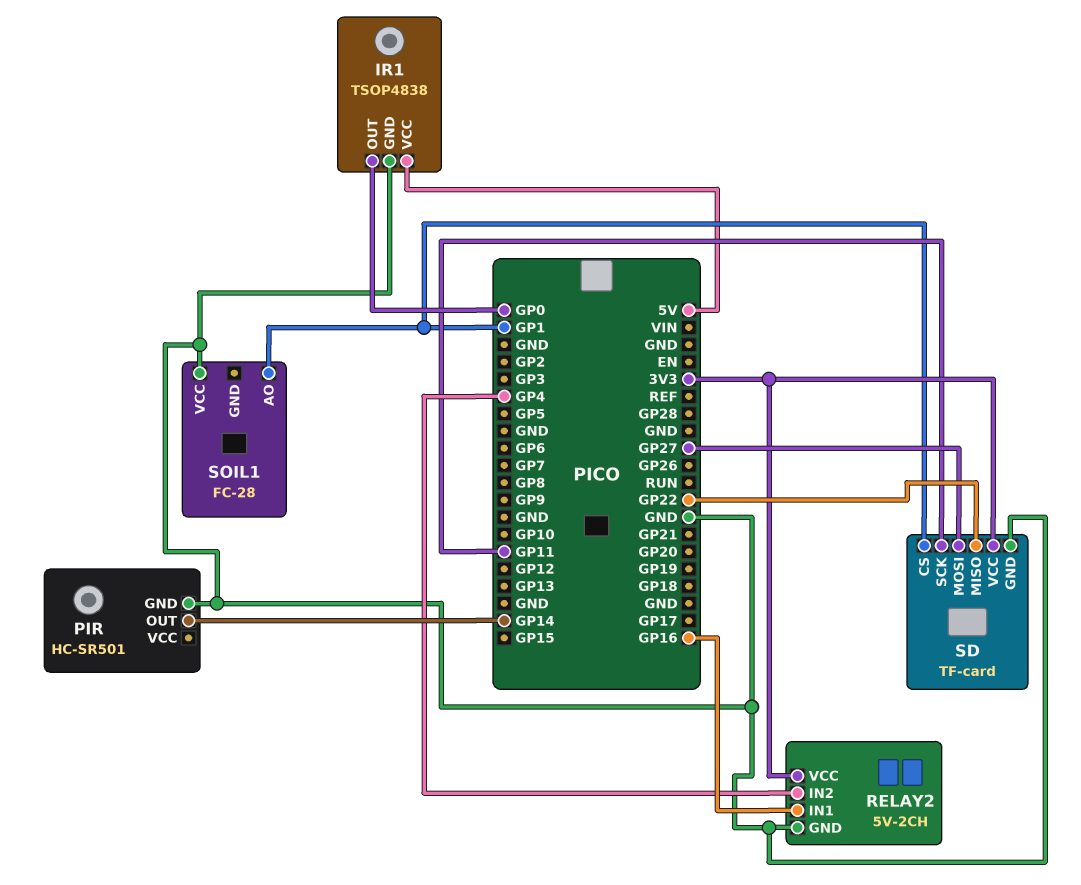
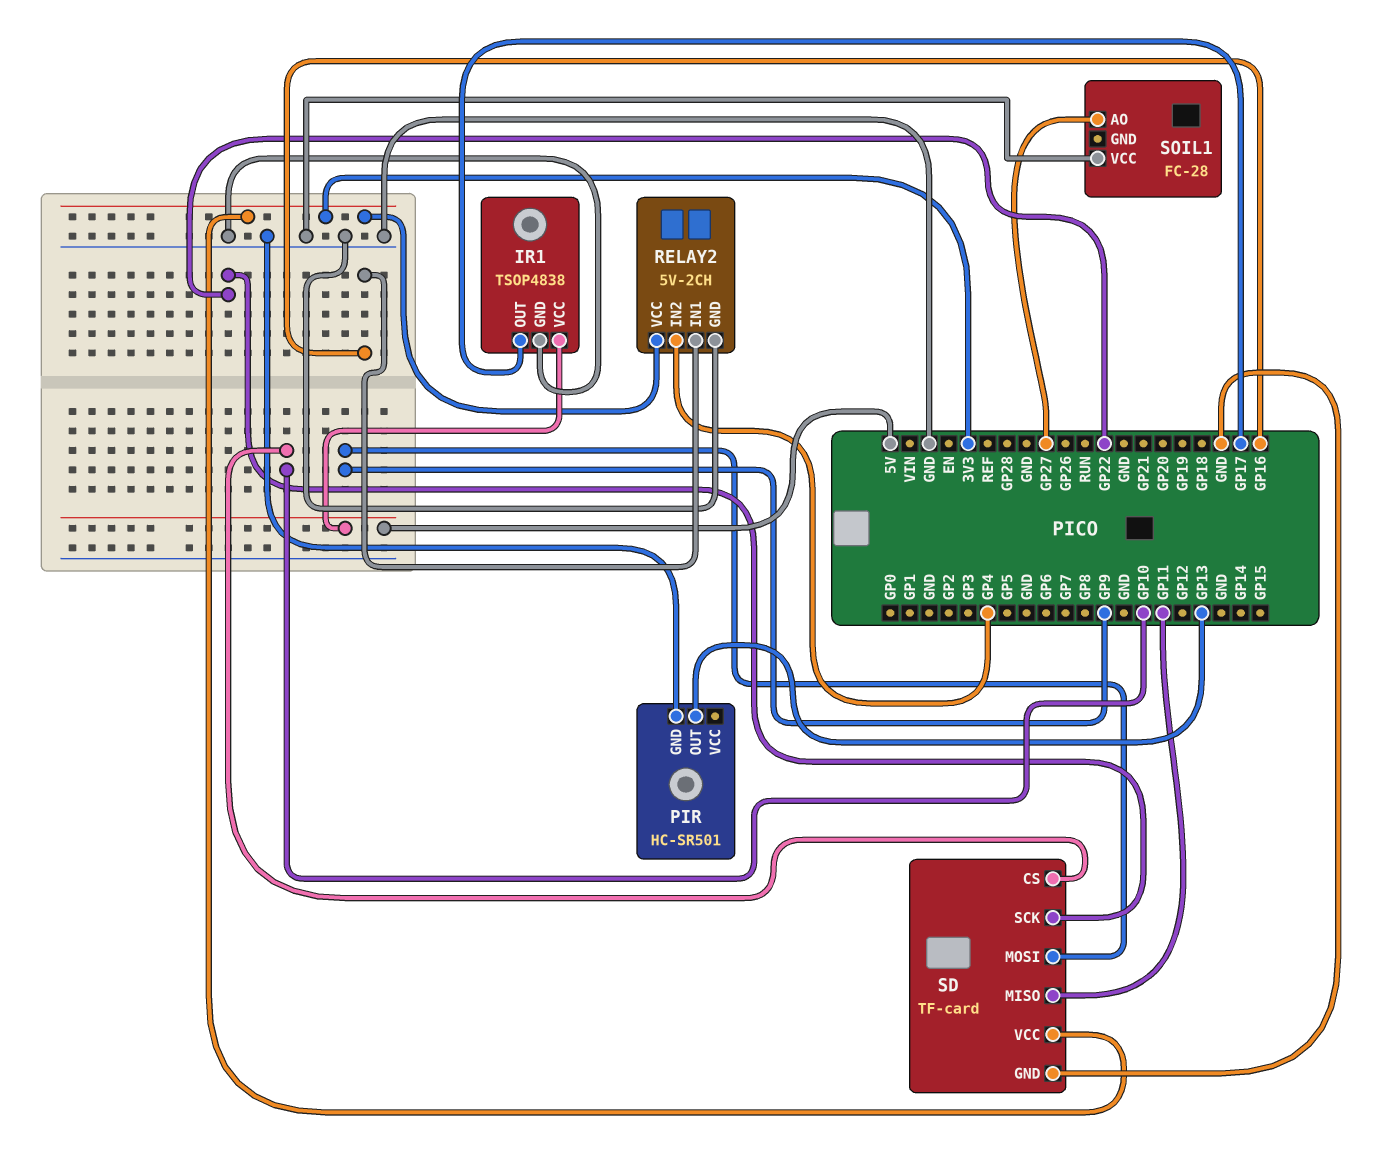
IR1 pin OUT: GP0 -> GP17
PIR pin OUT: GP14 -> GP13
SD pin CS: GP1 -> GP10
SD pin MISO: GP22 -> GP11
SD pin MOSI: GP27 -> GP9
SD pin SCK: GP11 -> GP22
SOIL1 pin AO: GP1 -> GP27

